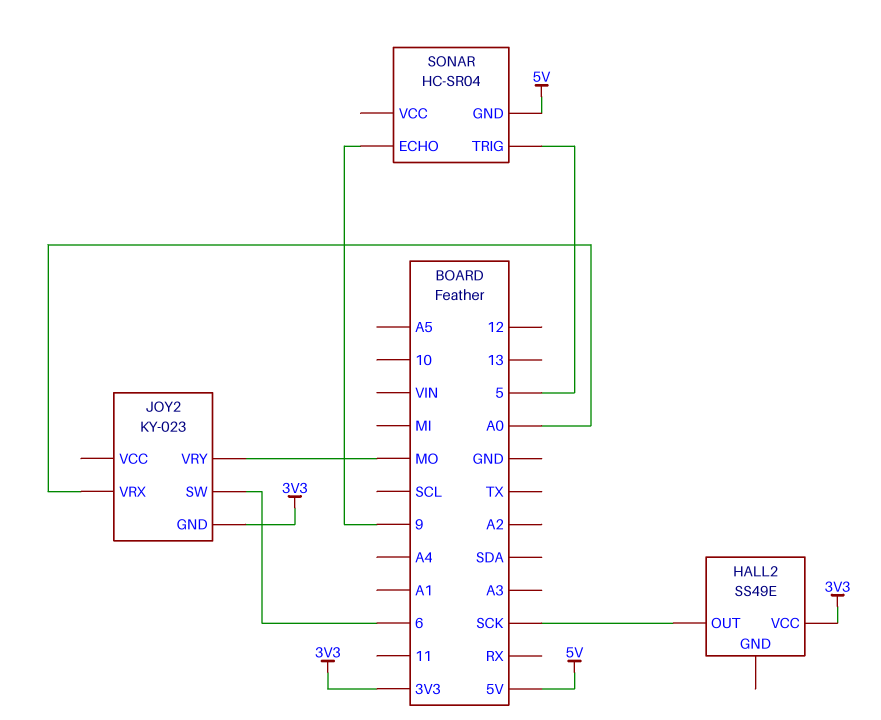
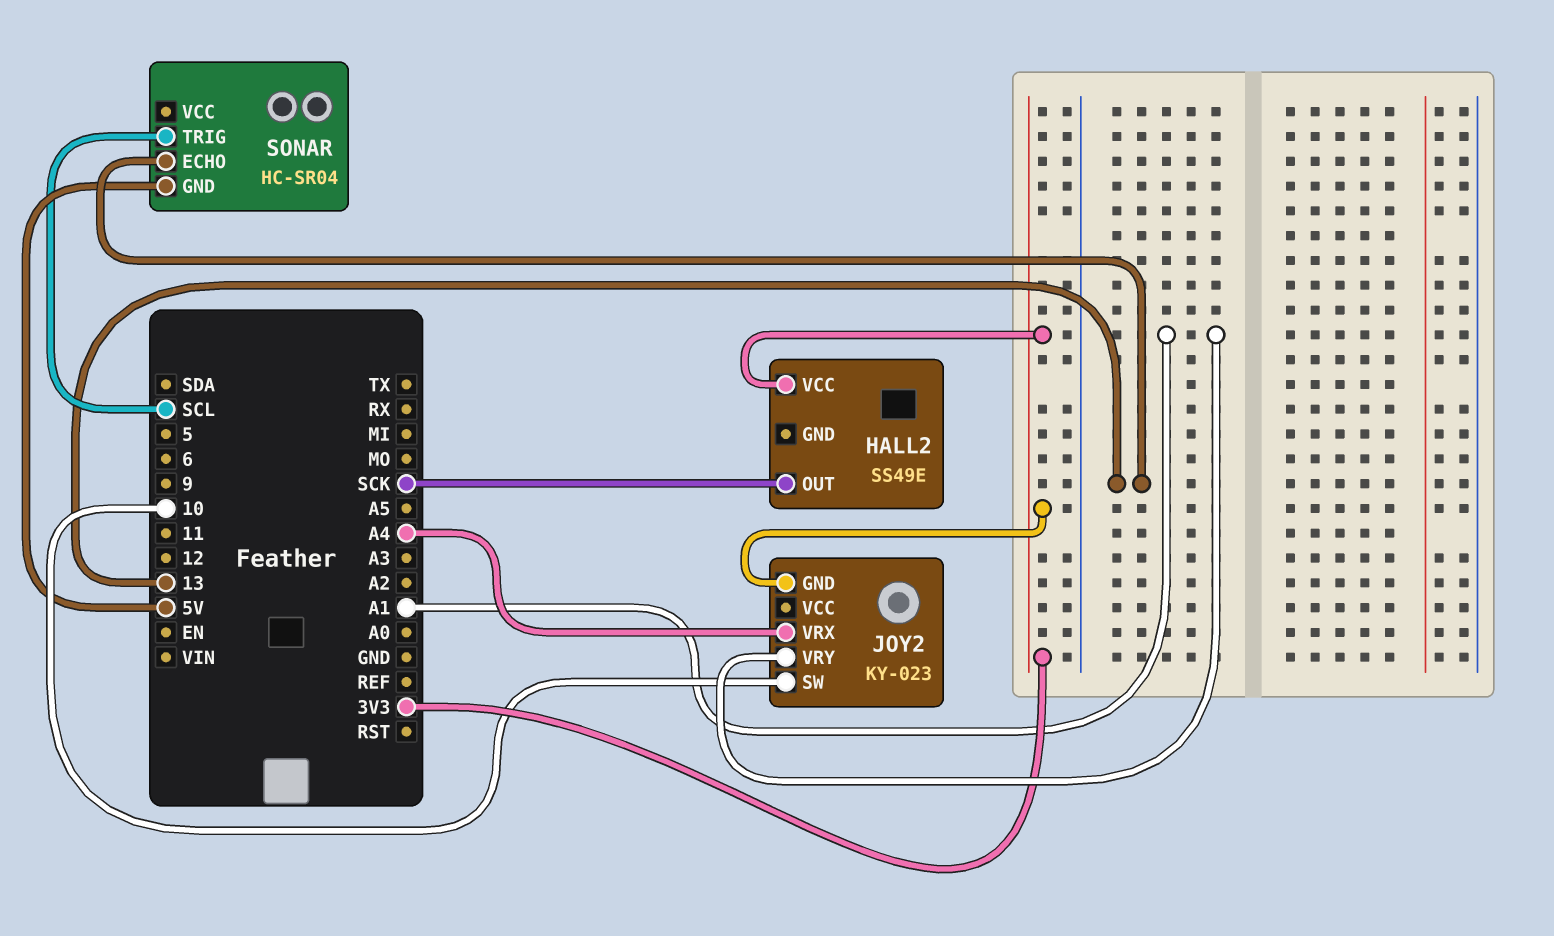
JOY2 pin SW: 6 -> 10
JOY2 pin VRX: A0 -> A4
JOY2 pin VRY: MO -> A1
SONAR pin ECHO: 9 -> 13
SONAR pin TRIG: 5 -> SCL

